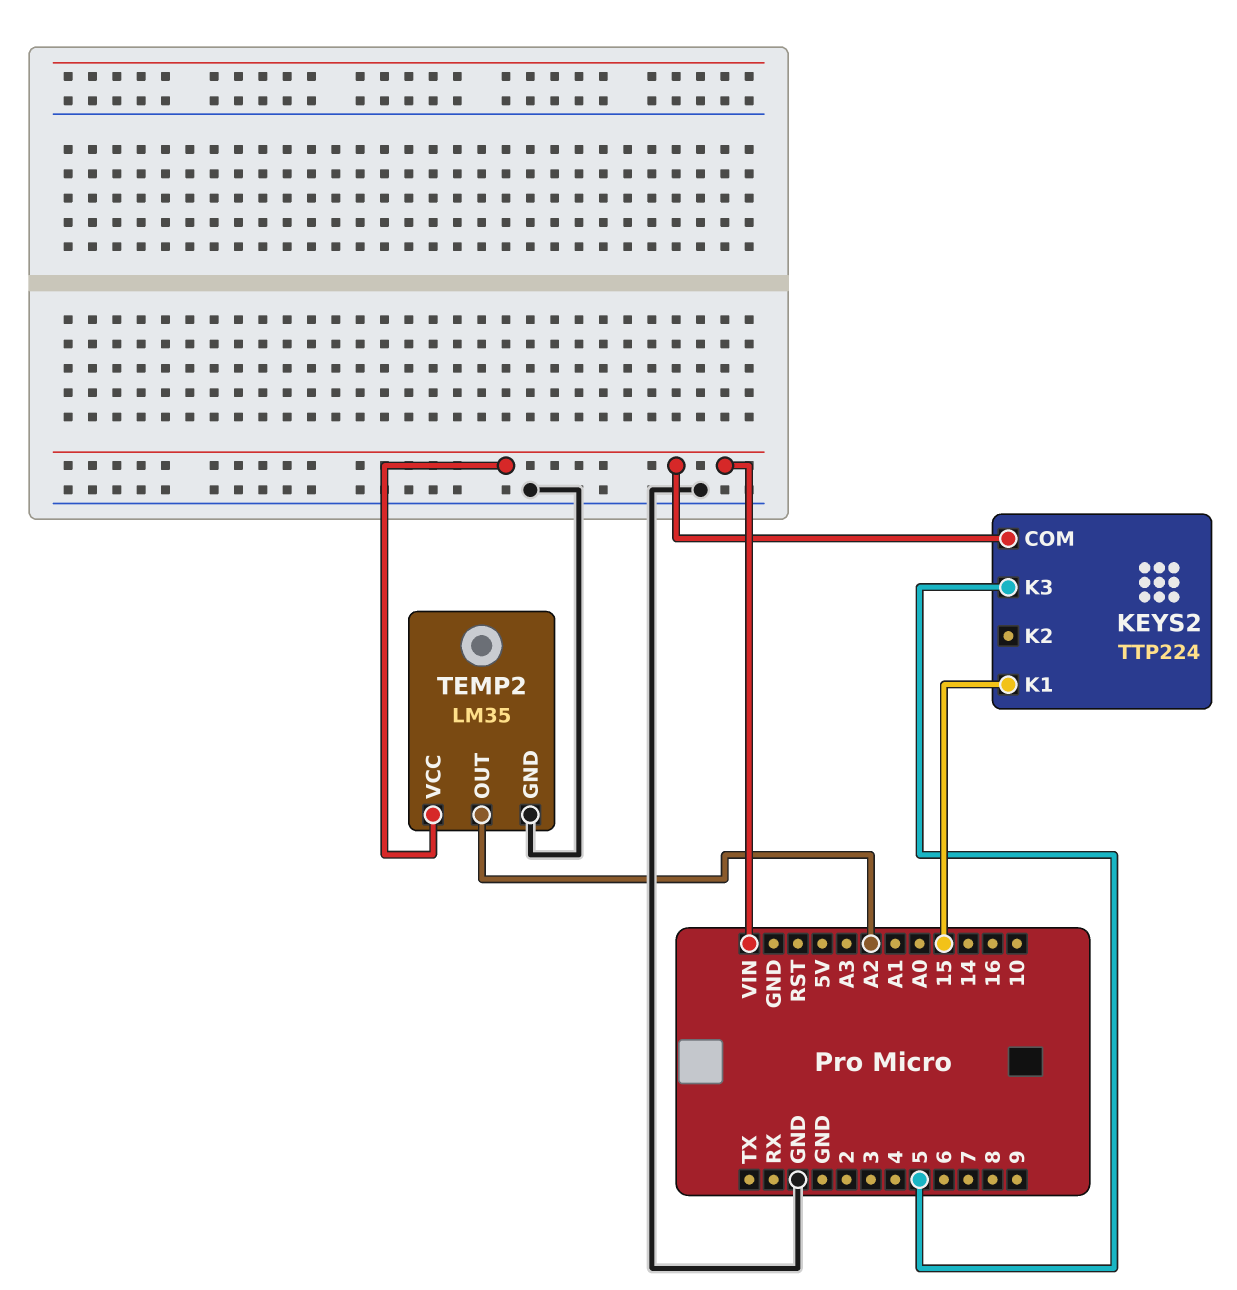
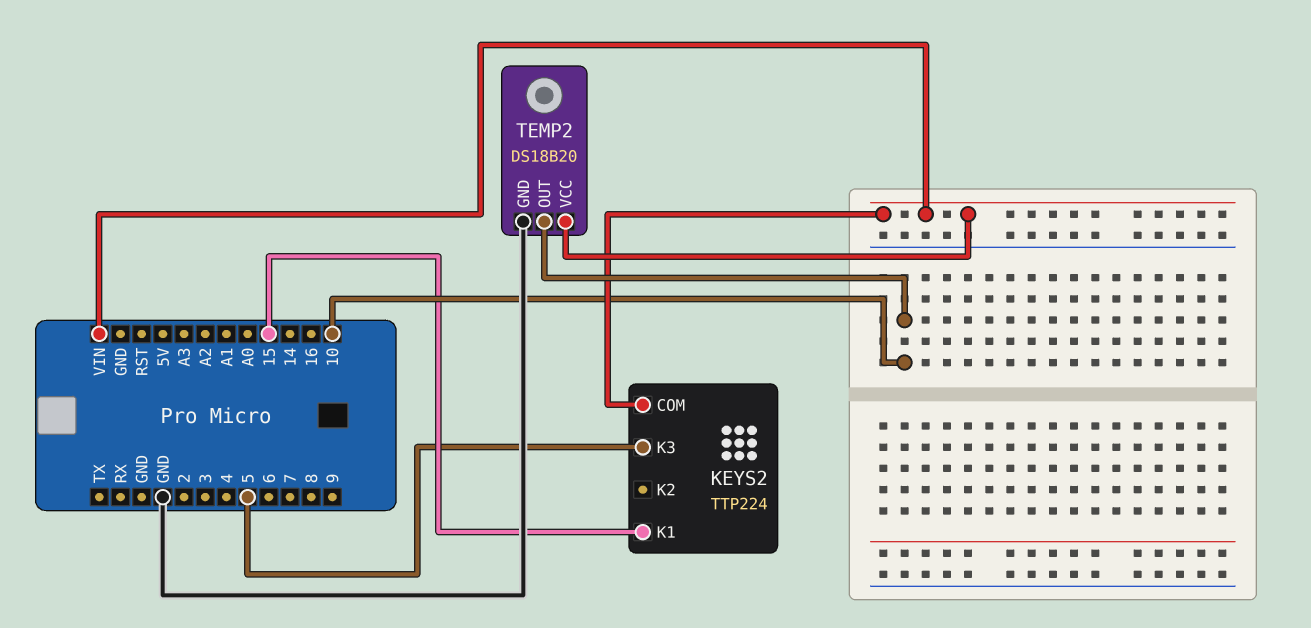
TEMP2: LM35 -> DS18B20
TEMP2 pin OUT: A2 -> 10

